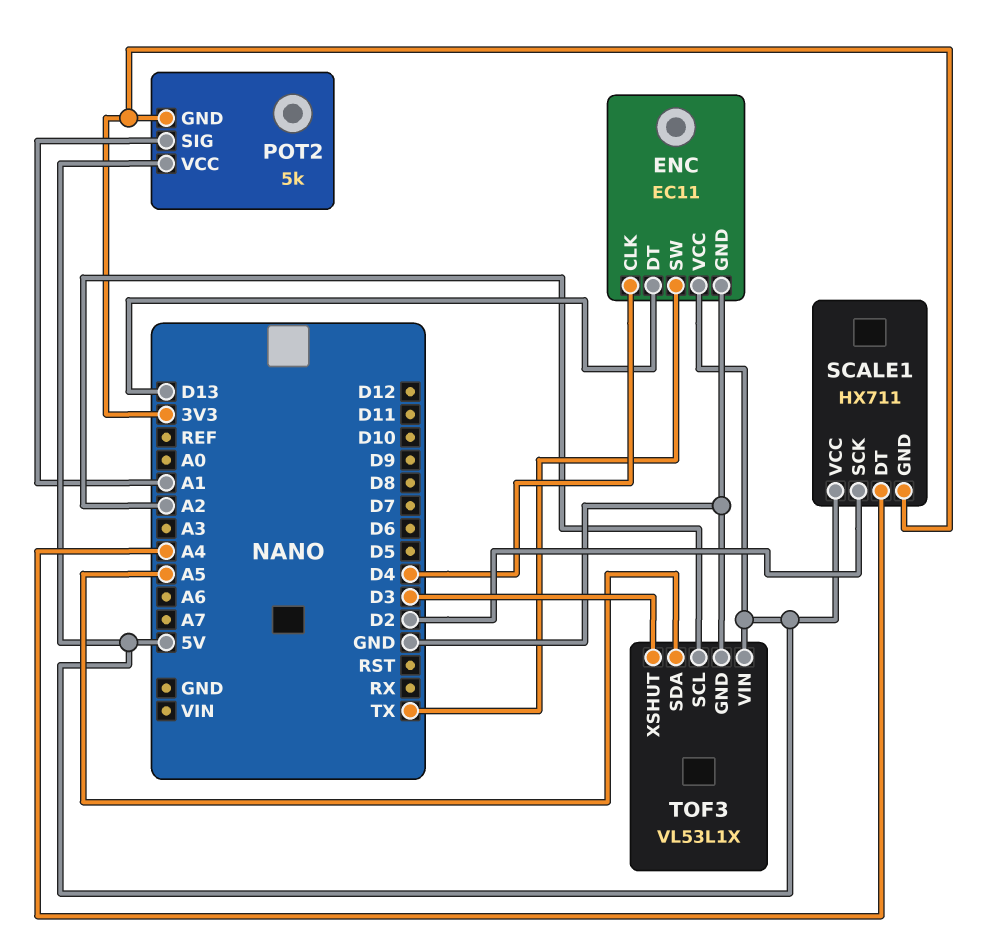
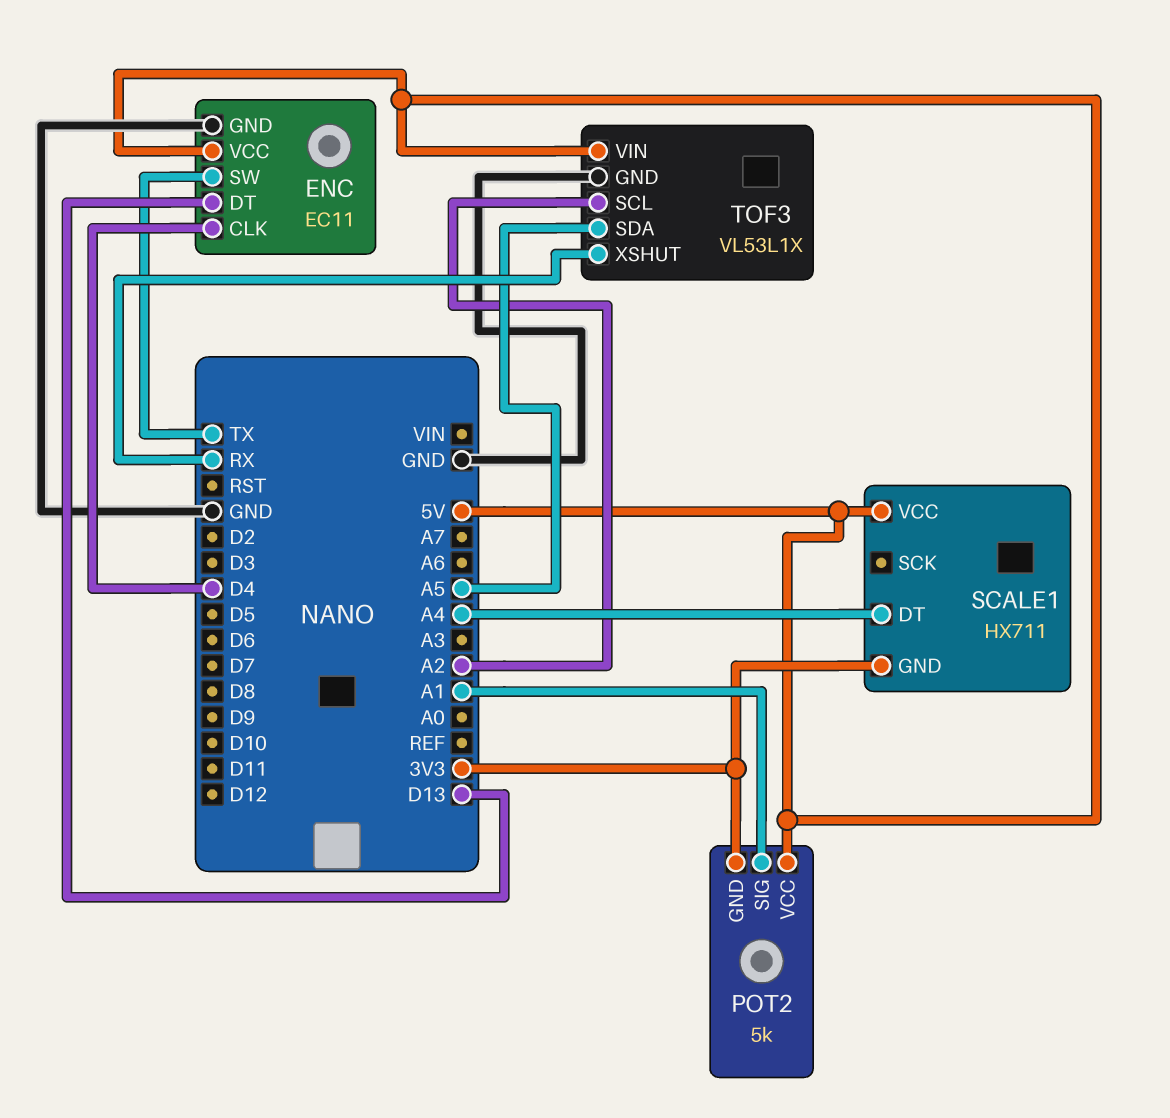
SCALE1 pin SCK: D2 -> none
TOF3 pin XSHUT: D3 -> RX

